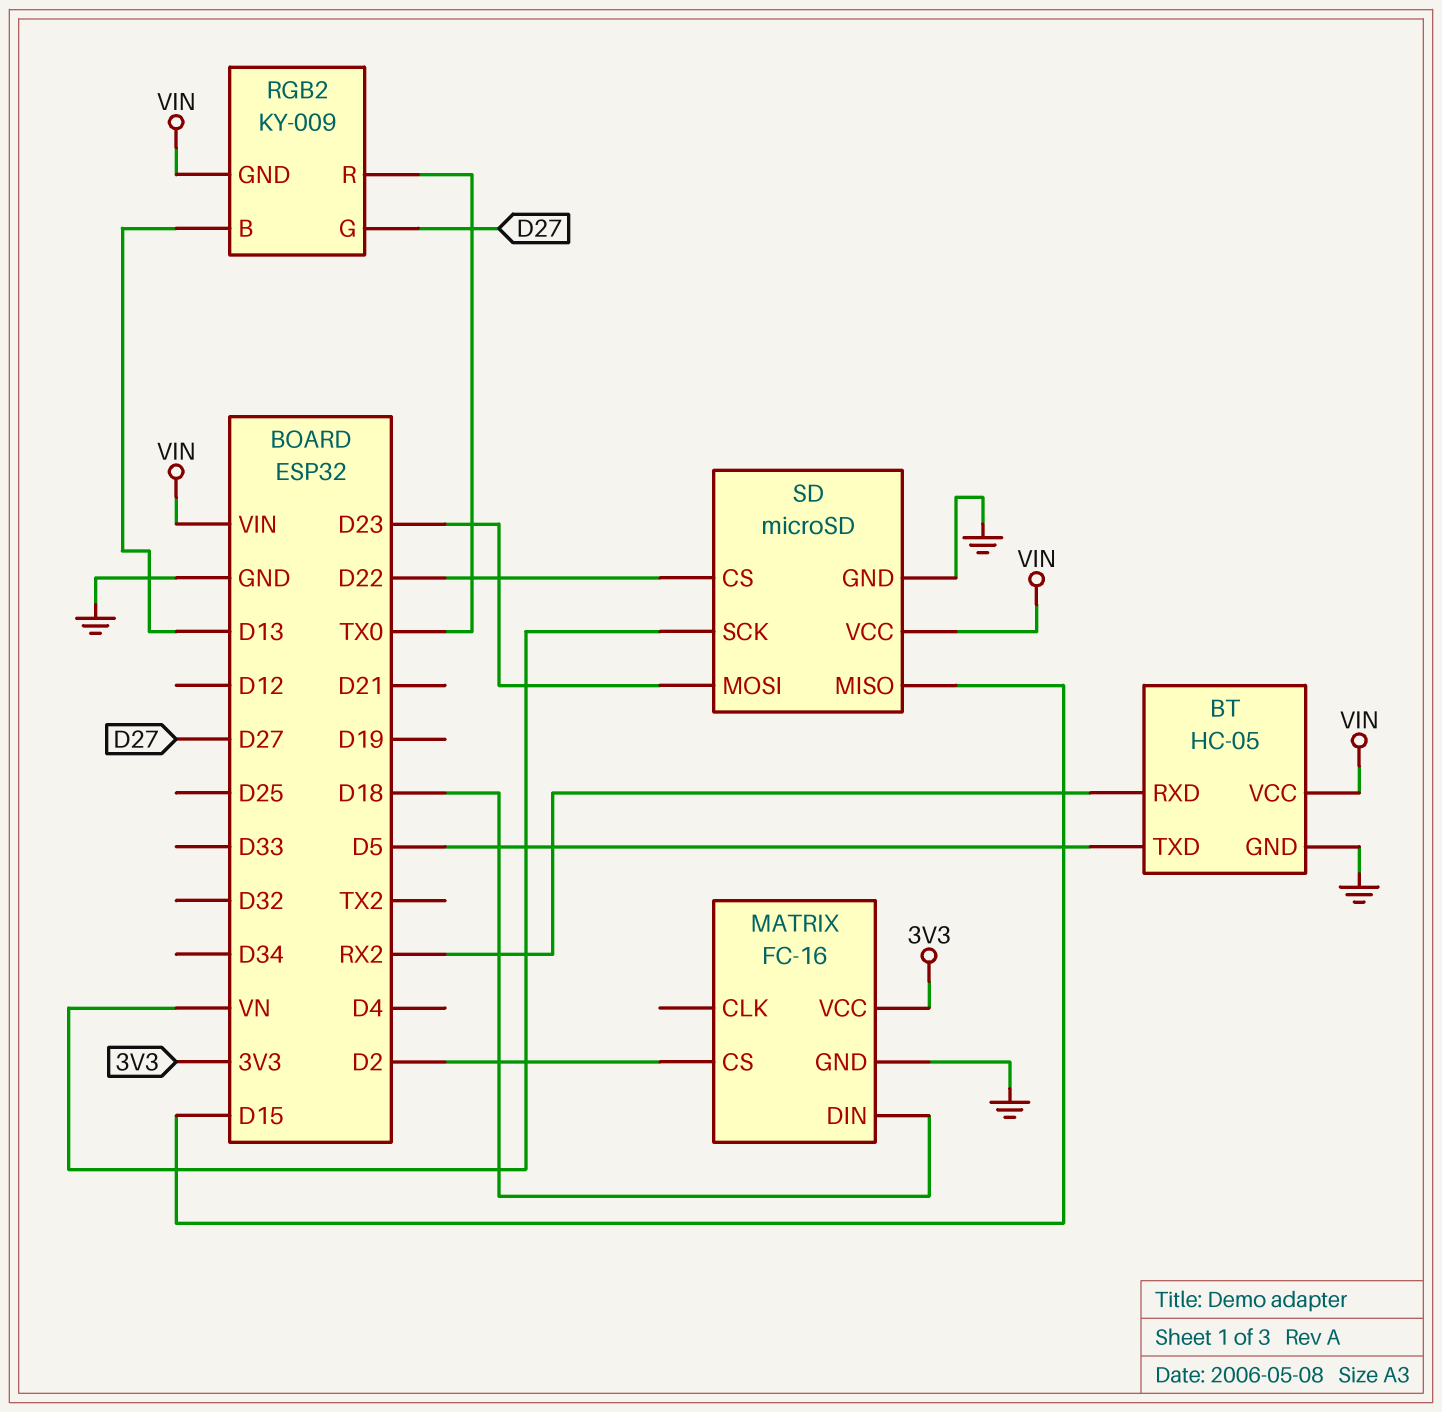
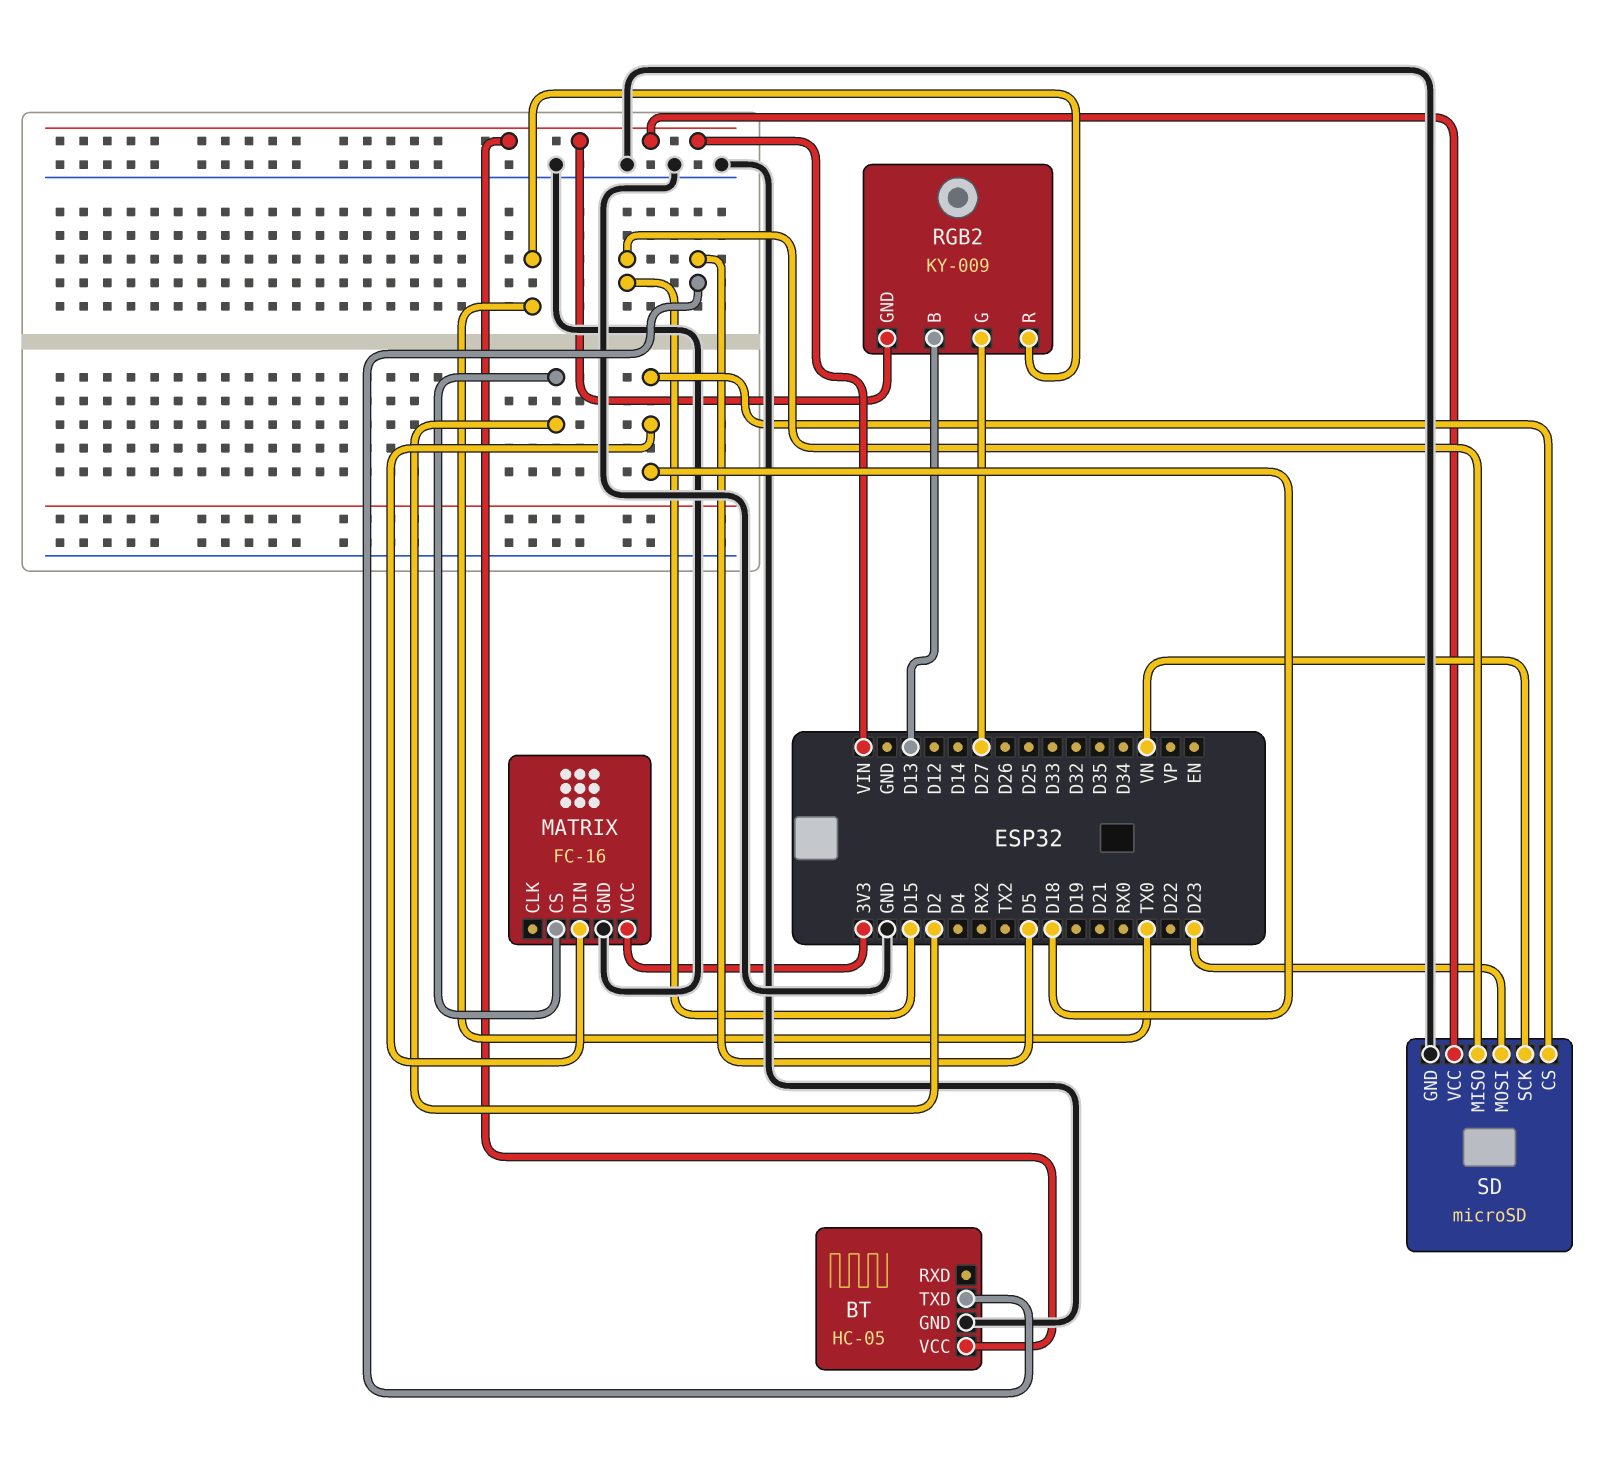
BT pin RXD: RX2 -> none
SD pin CS: D22 -> D18

